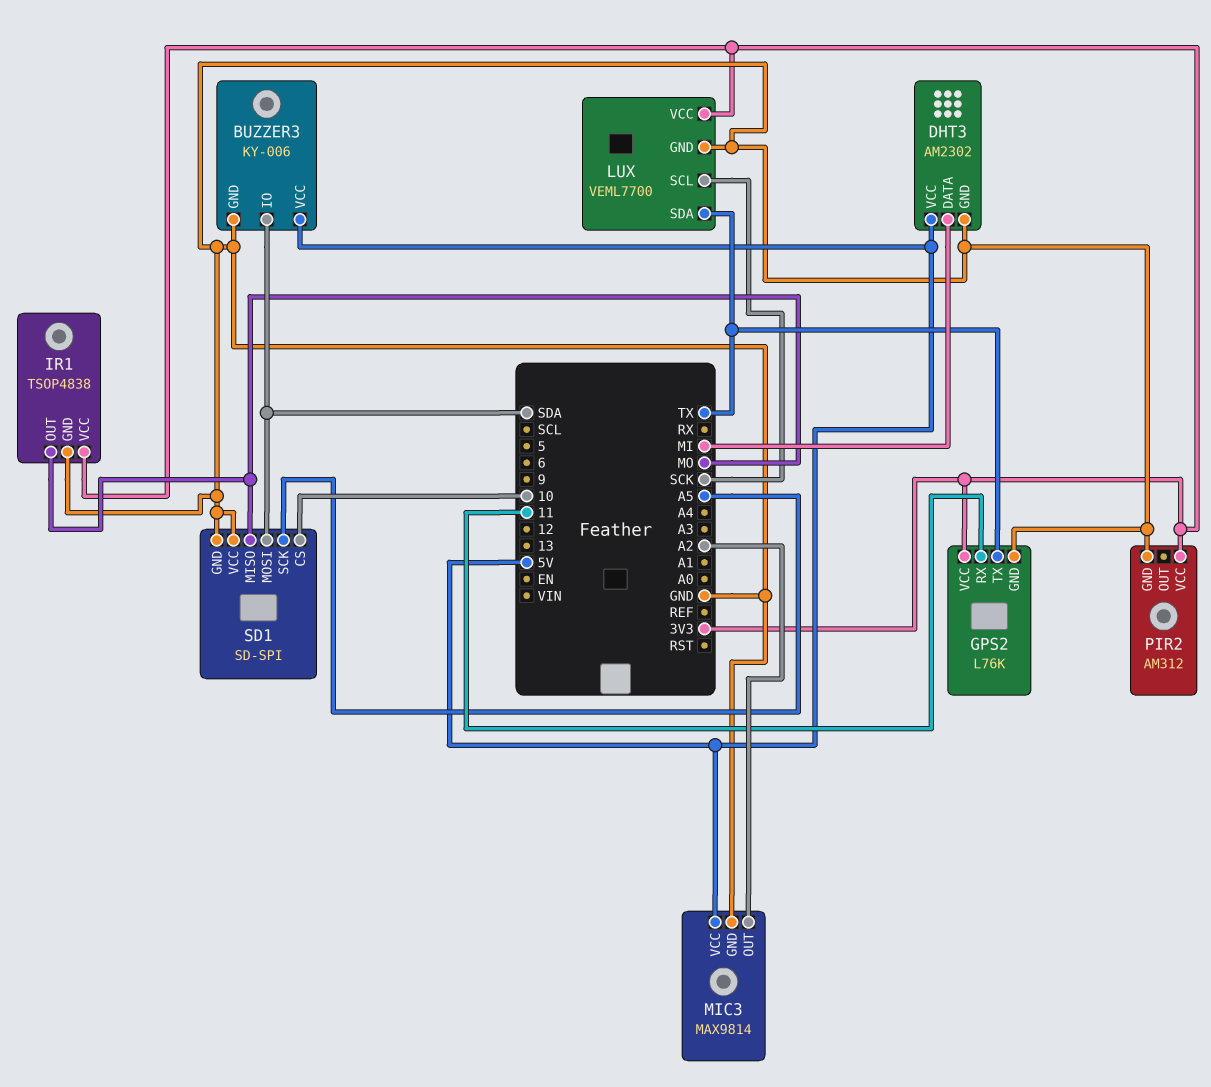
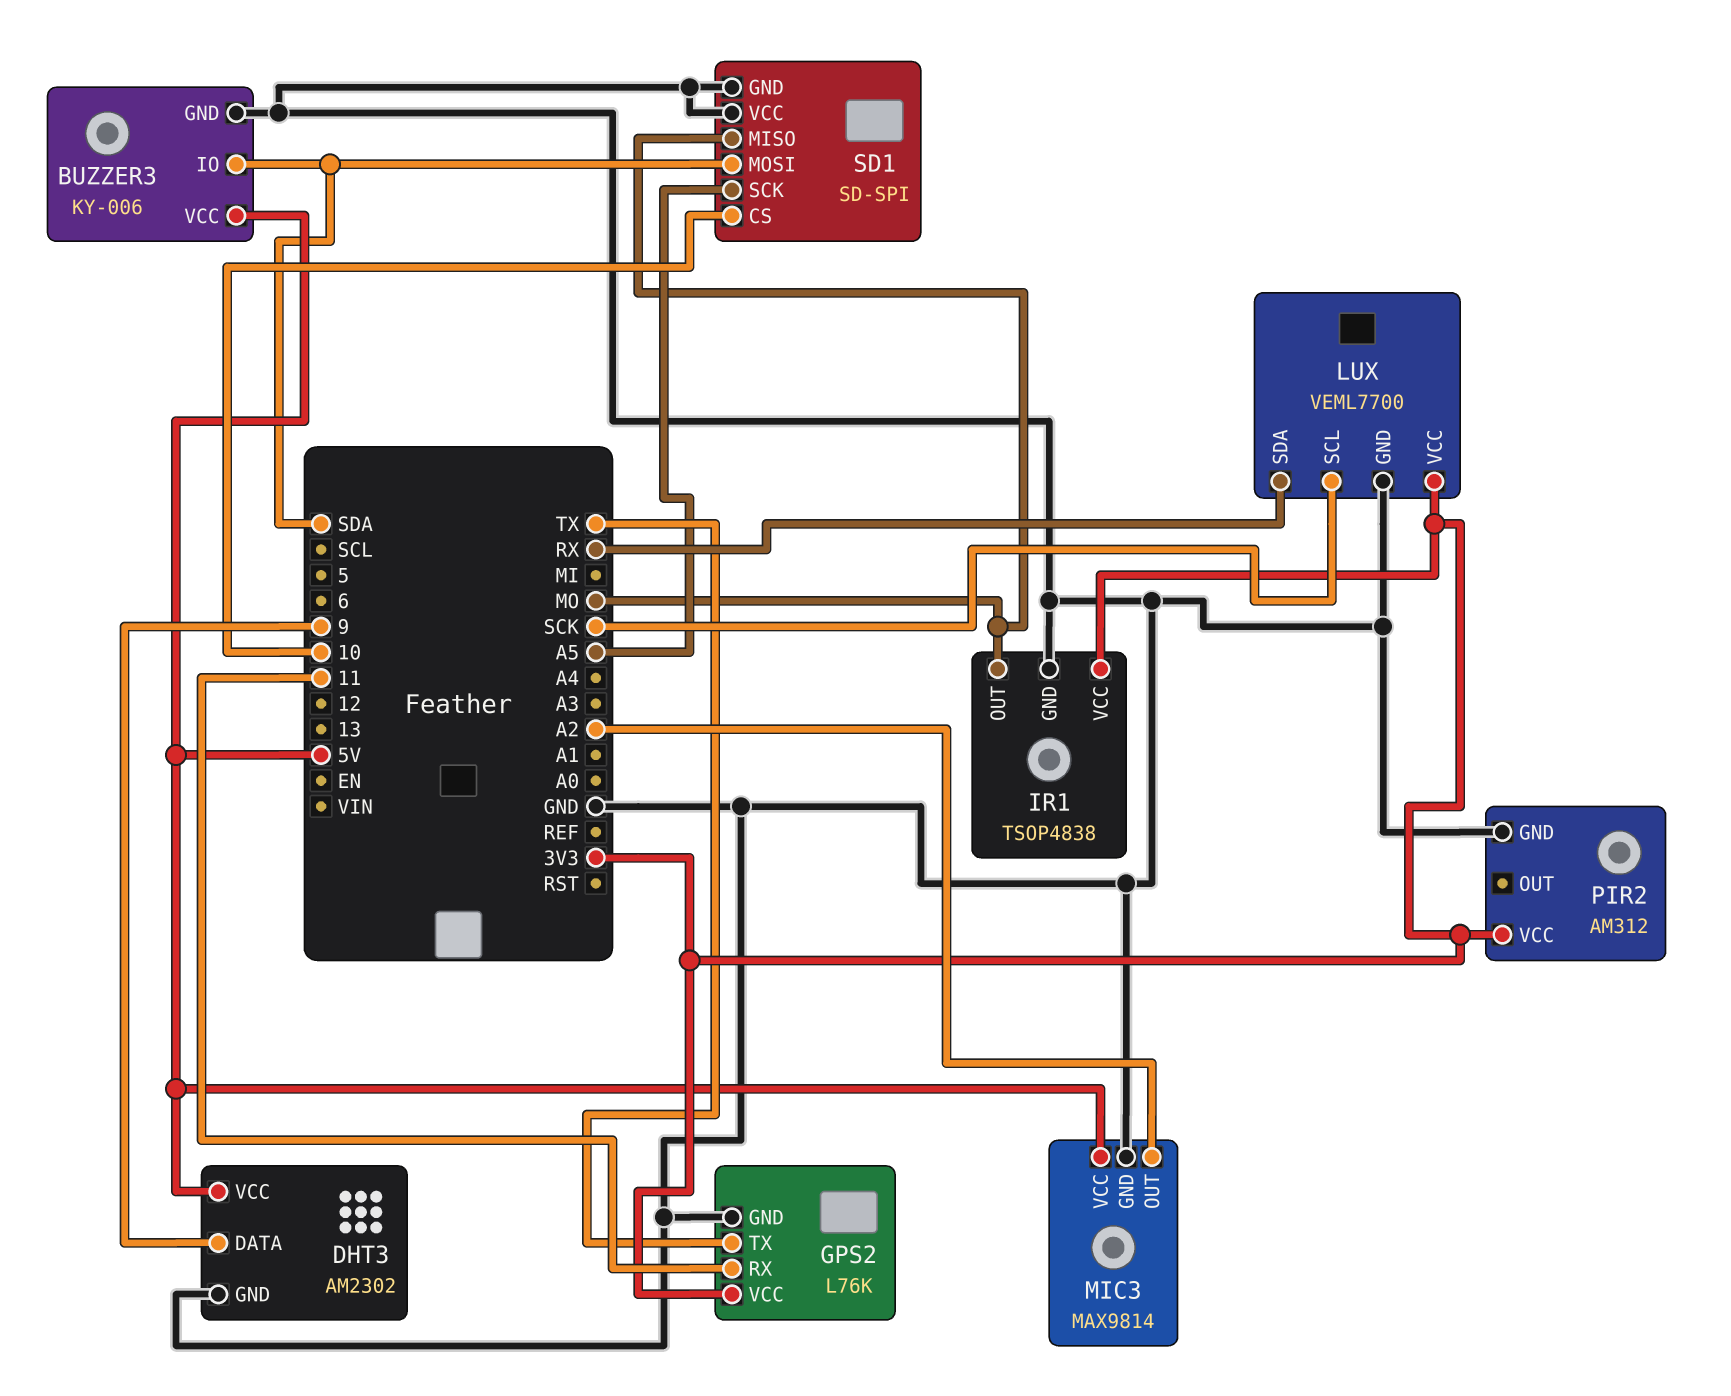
DHT3 pin DATA: MI -> 9
LUX pin SDA: TX -> RX

